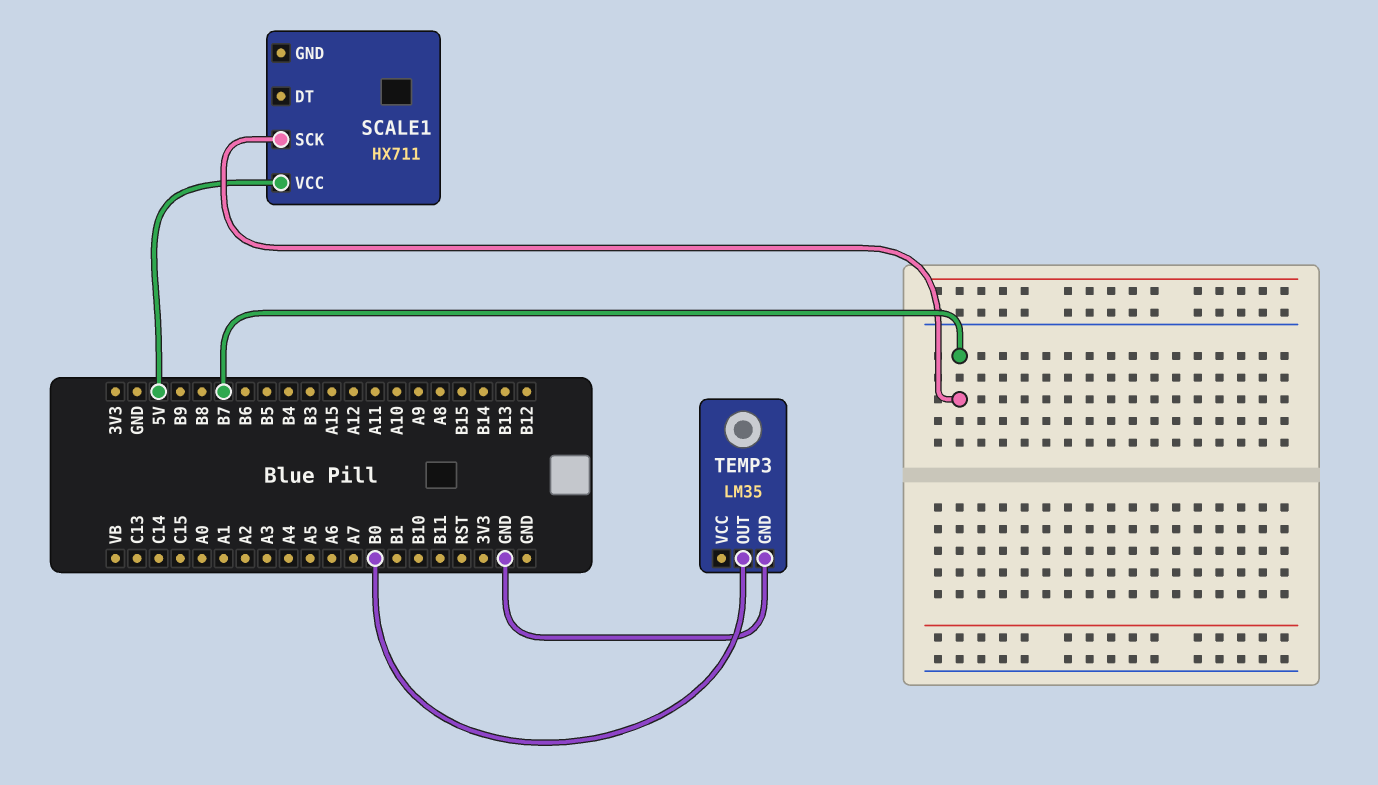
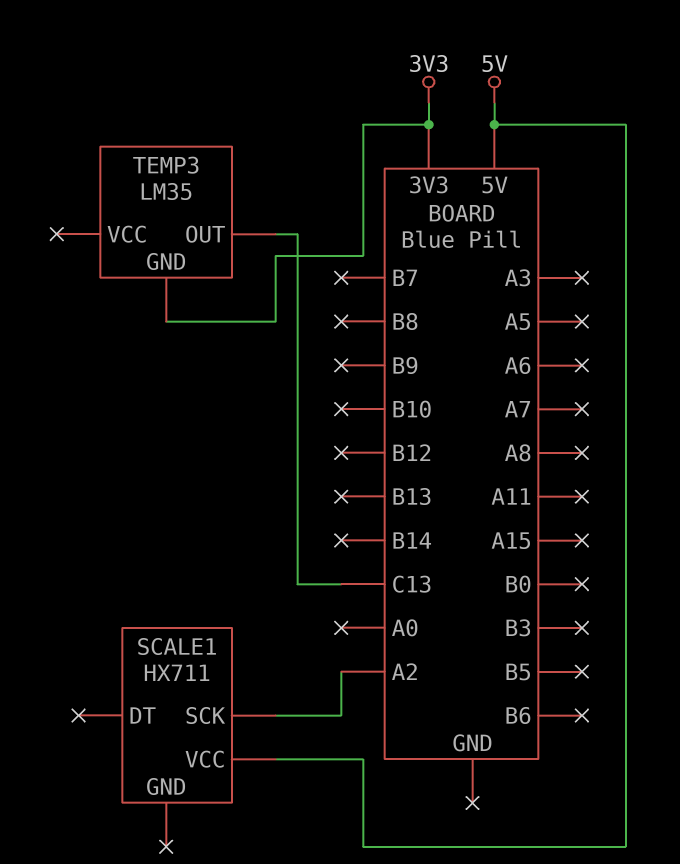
SCALE1 pin SCK: B7 -> A2
TEMP3 pin GND: GND -> 3V3
TEMP3 pin OUT: B0 -> C13

